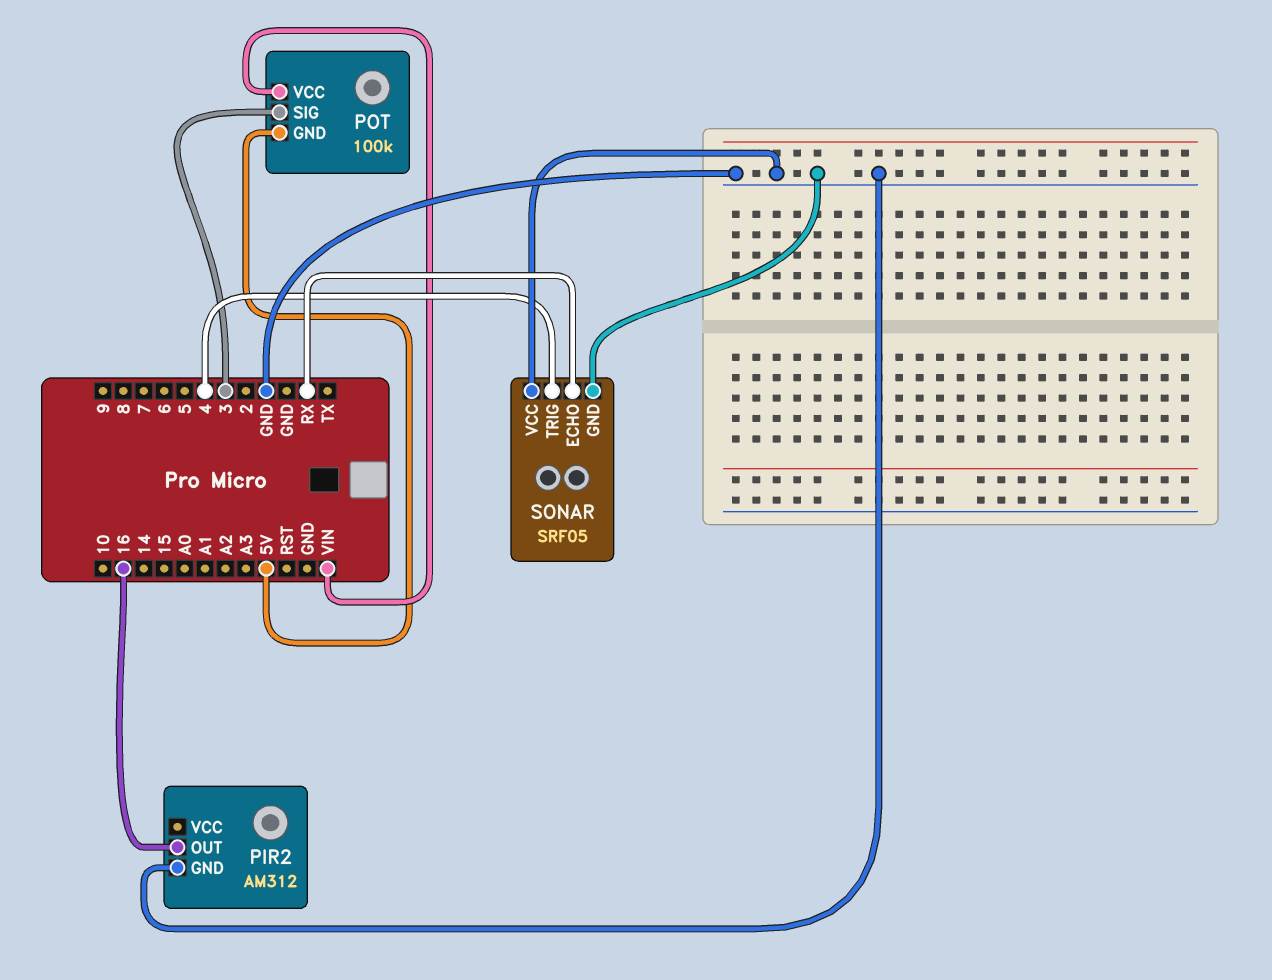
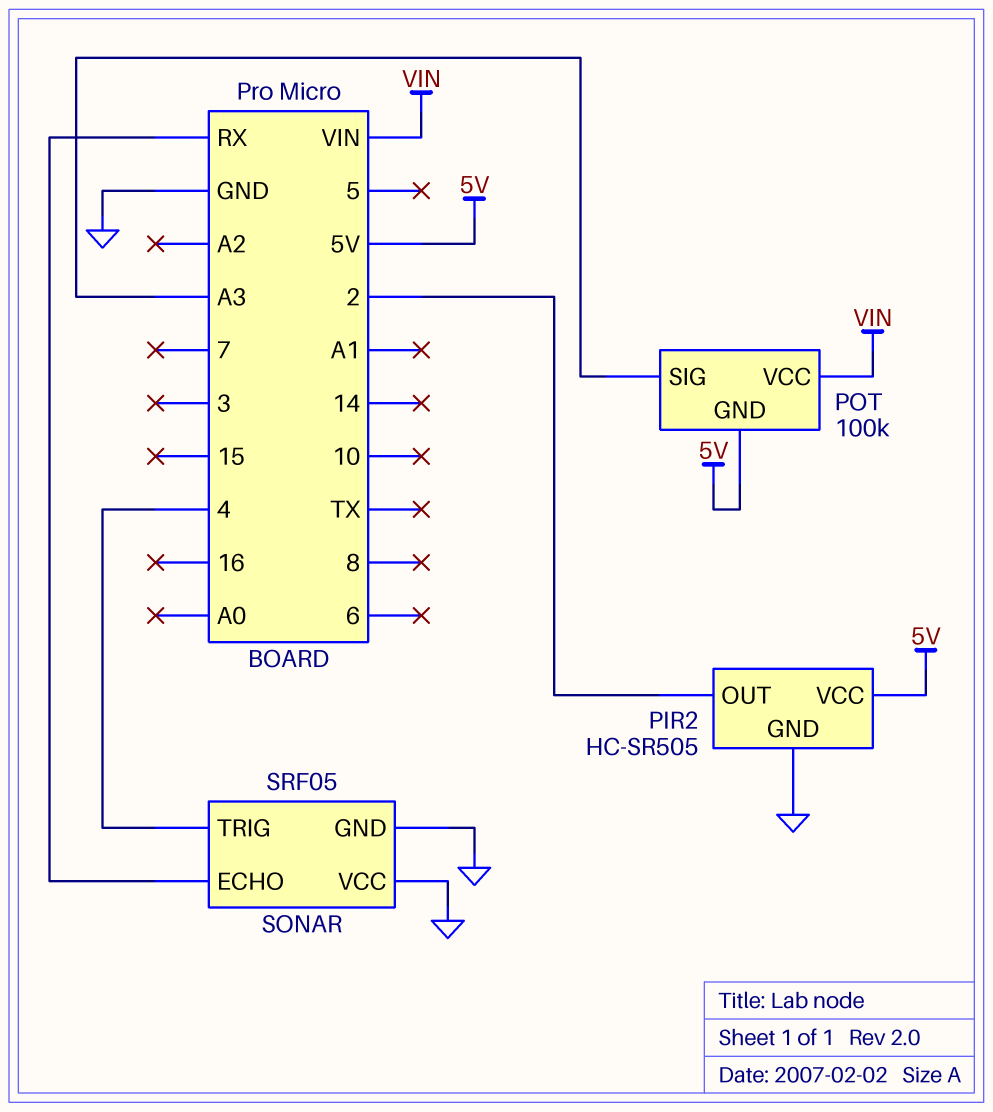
PIR2: AM312 -> HC-SR505
PIR2 pin OUT: 16 -> 2
PIR2 pin VCC: none -> 5V
POT pin SIG: 3 -> A3

